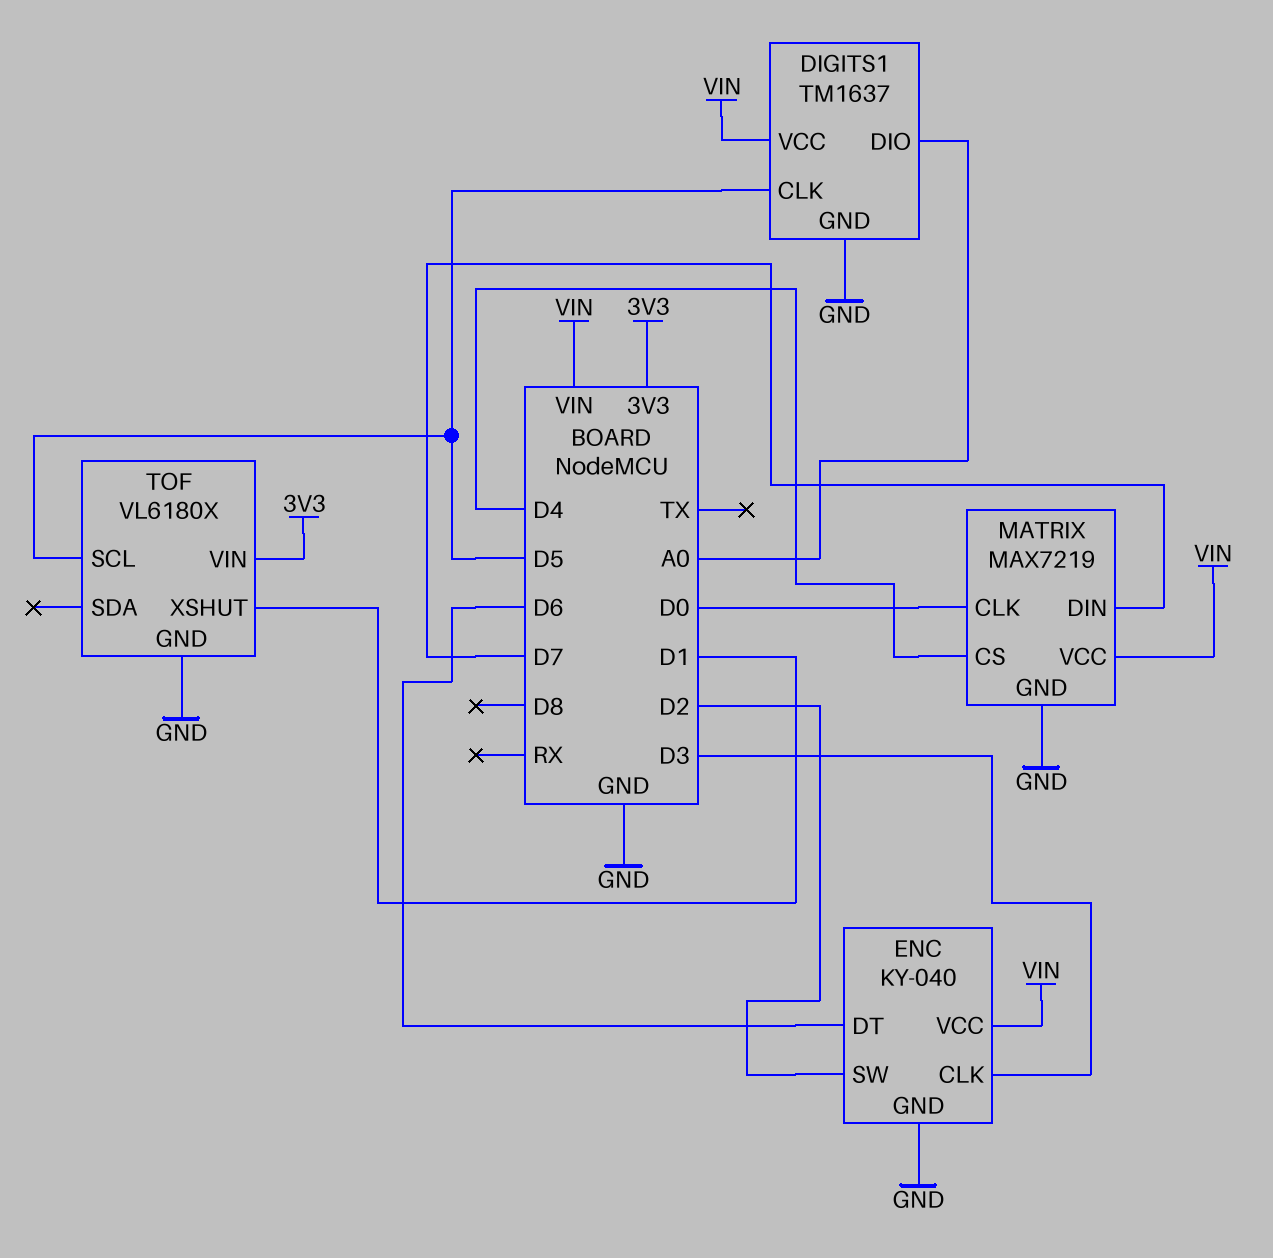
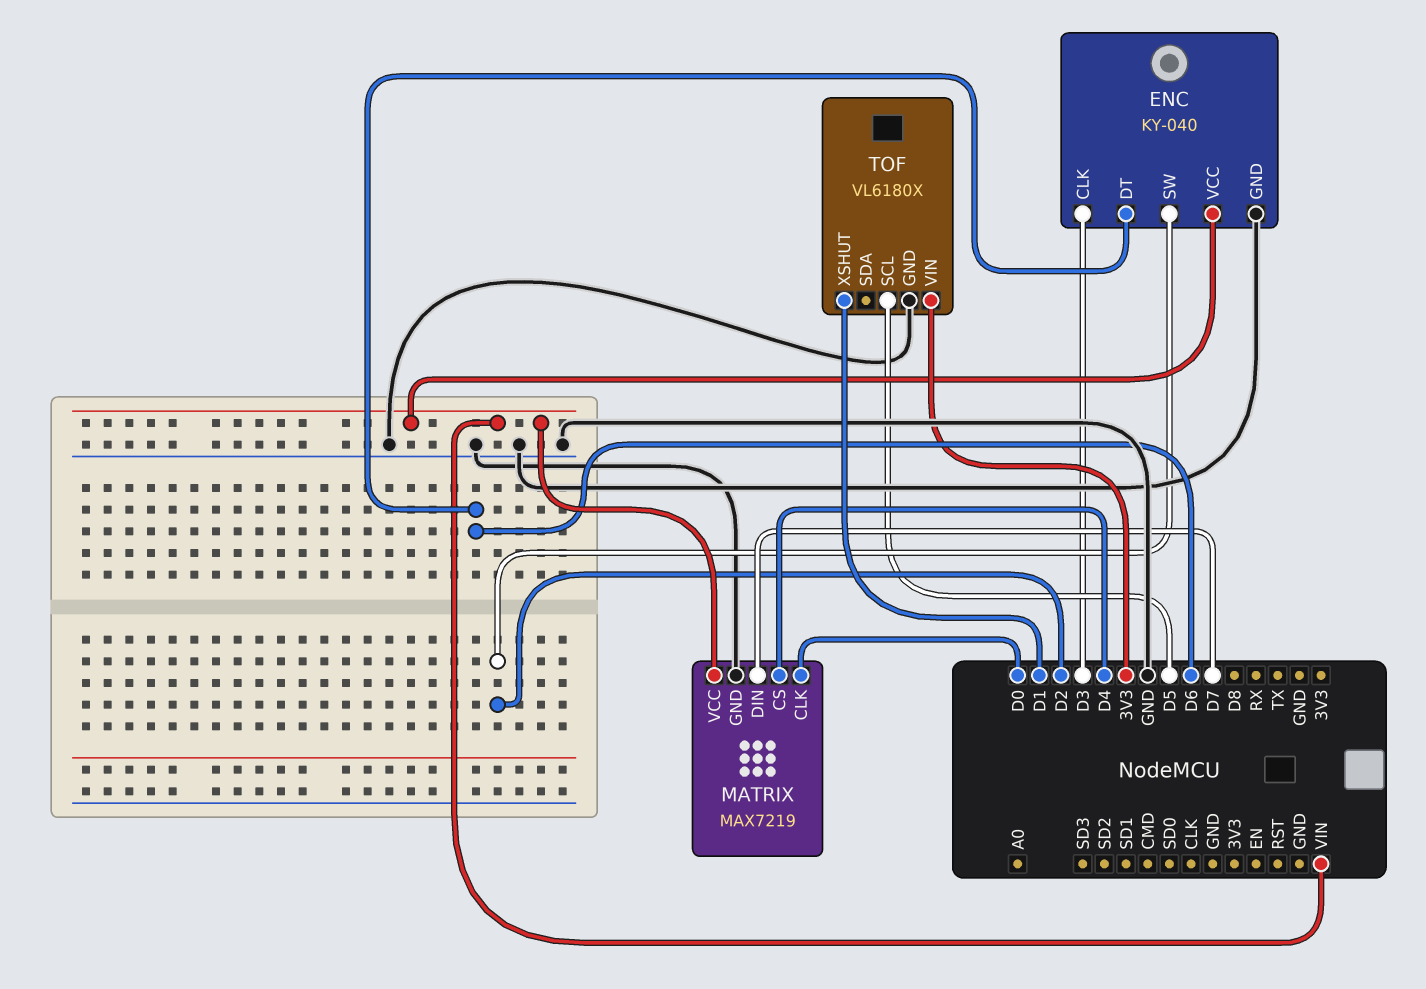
DIGITS1: TM1637 -> none
DIGITS1 pin CLK: D5 -> none
DIGITS1 pin DIO: A0 -> none
DIGITS1 pin GND: GND -> none
DIGITS1 pin VCC: VIN -> none

